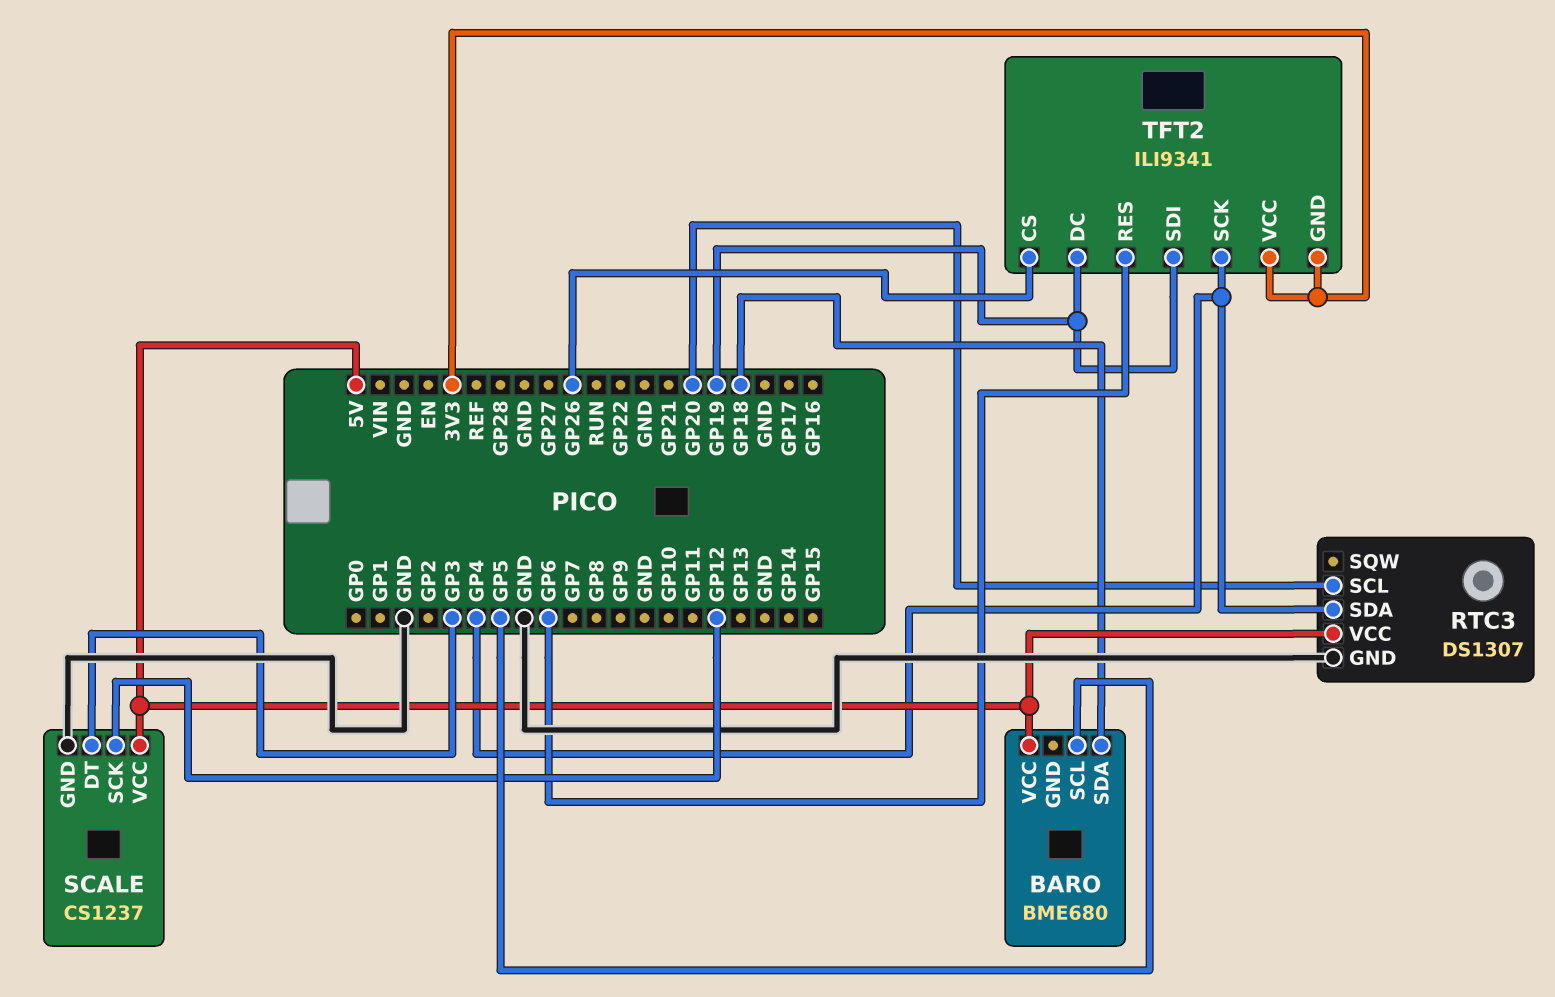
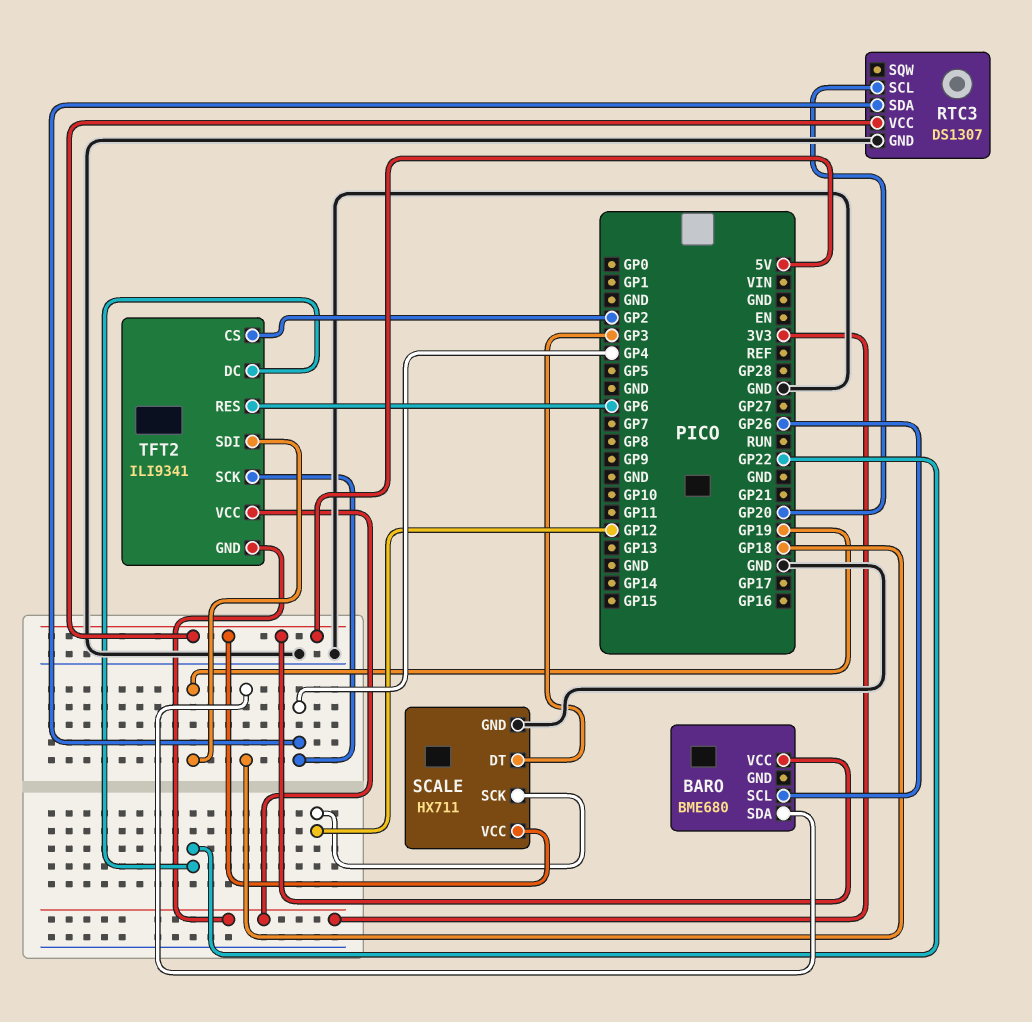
BARO pin SCL: GP5 -> GP26
SCALE: CS1237 -> HX711
TFT2 pin CS: GP26 -> GP2
TFT2 pin DC: GP19 -> GP22

